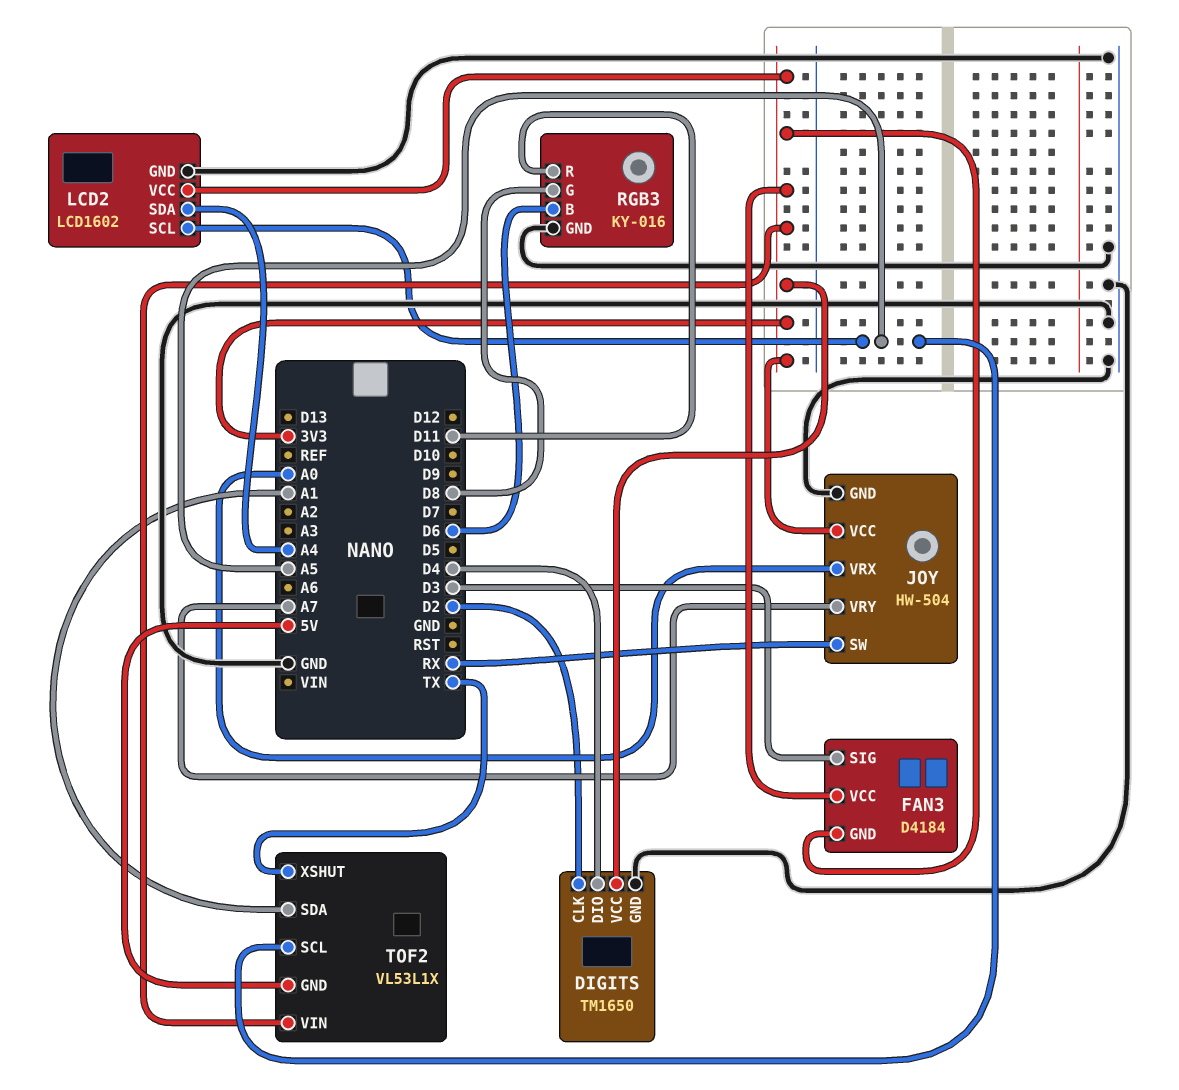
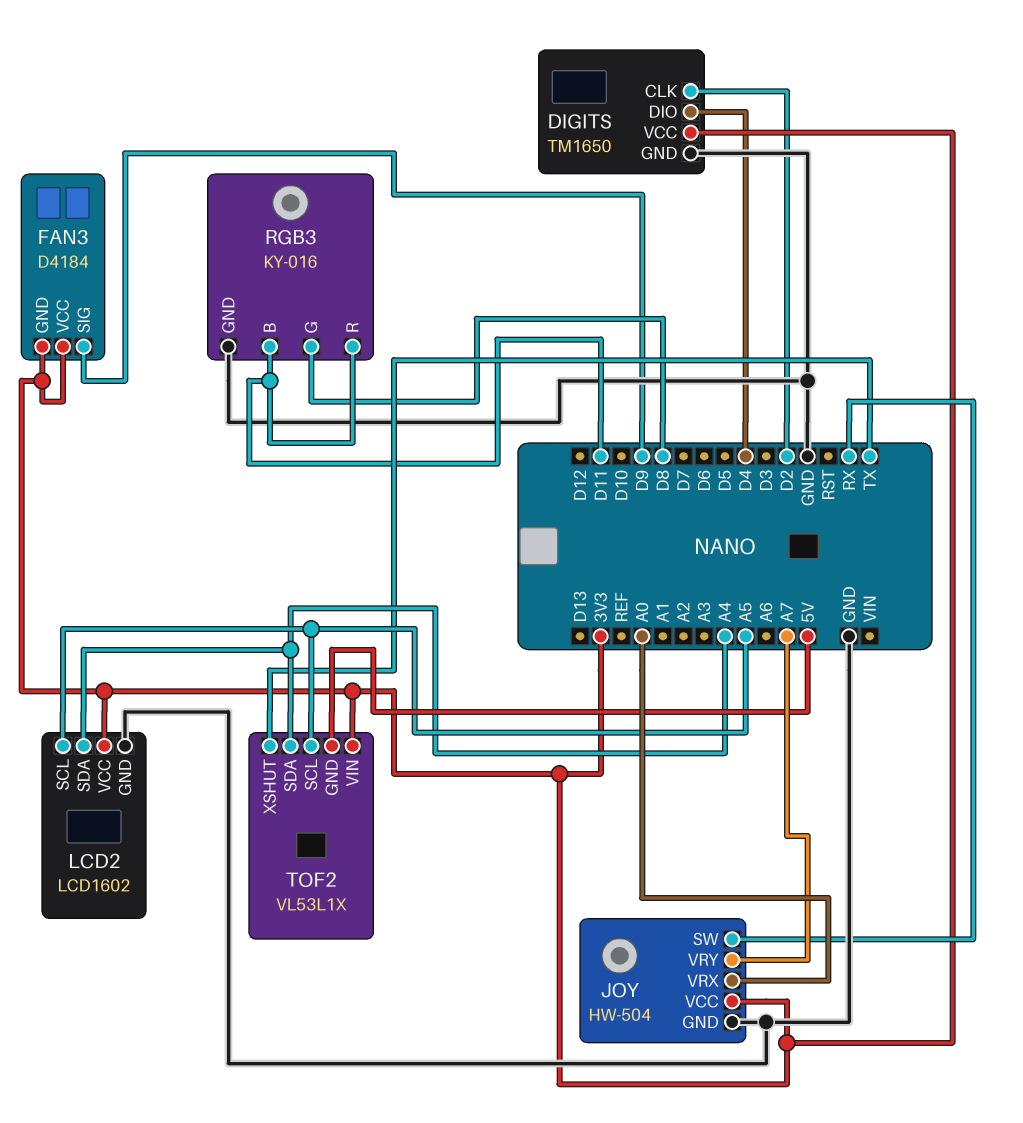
FAN3 pin SIG: D3 -> D9
RGB3 pin B: D6 -> D11
TOF2 pin SDA: A1 -> A4

